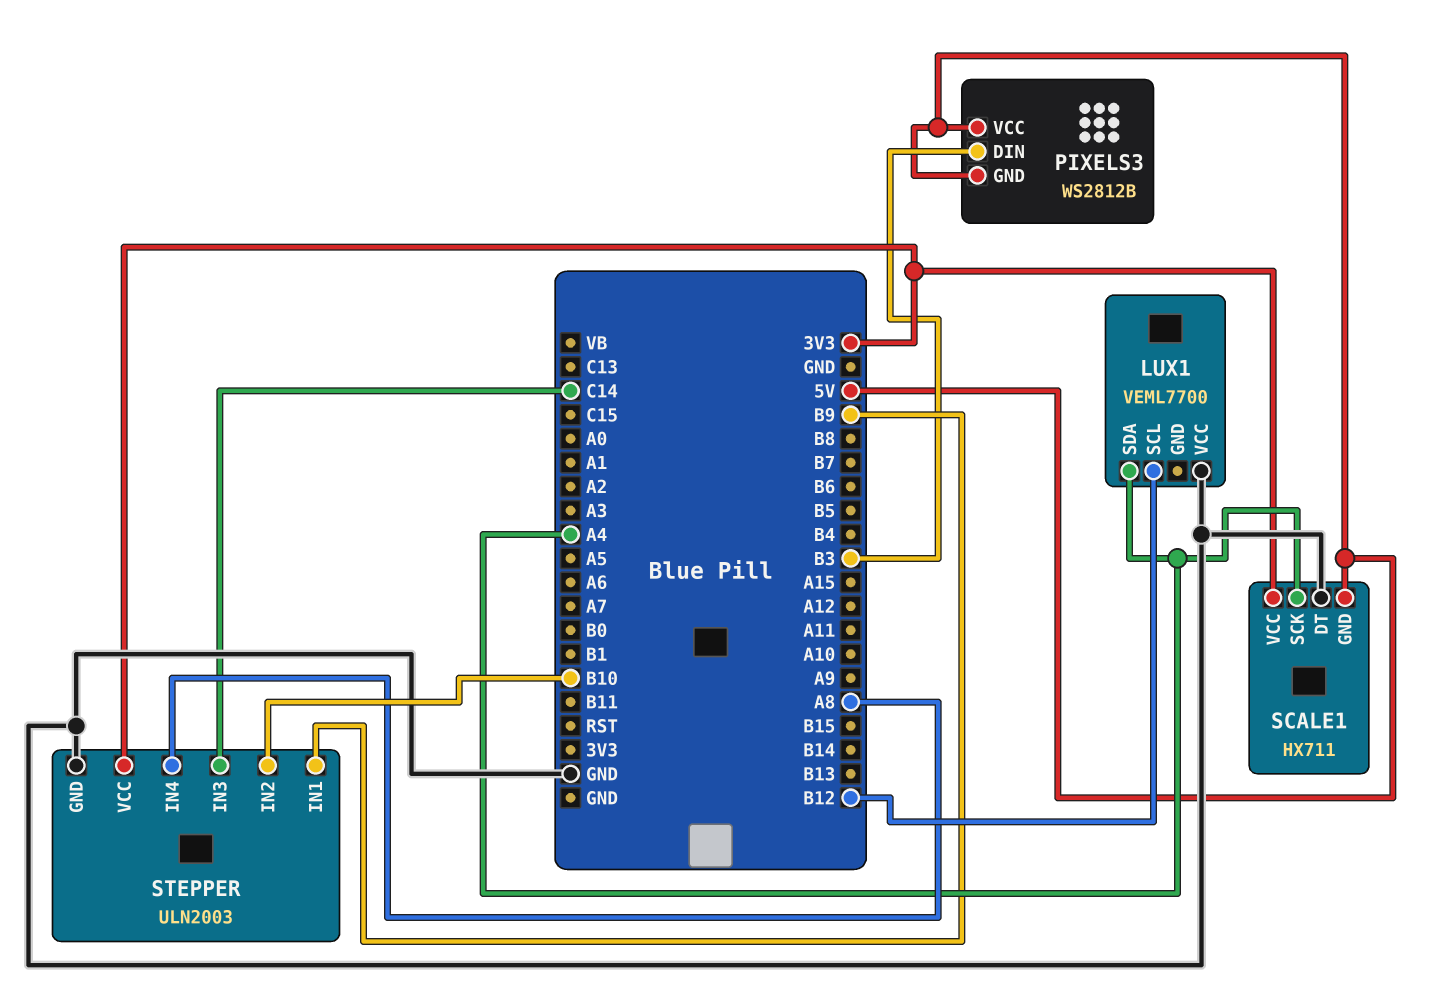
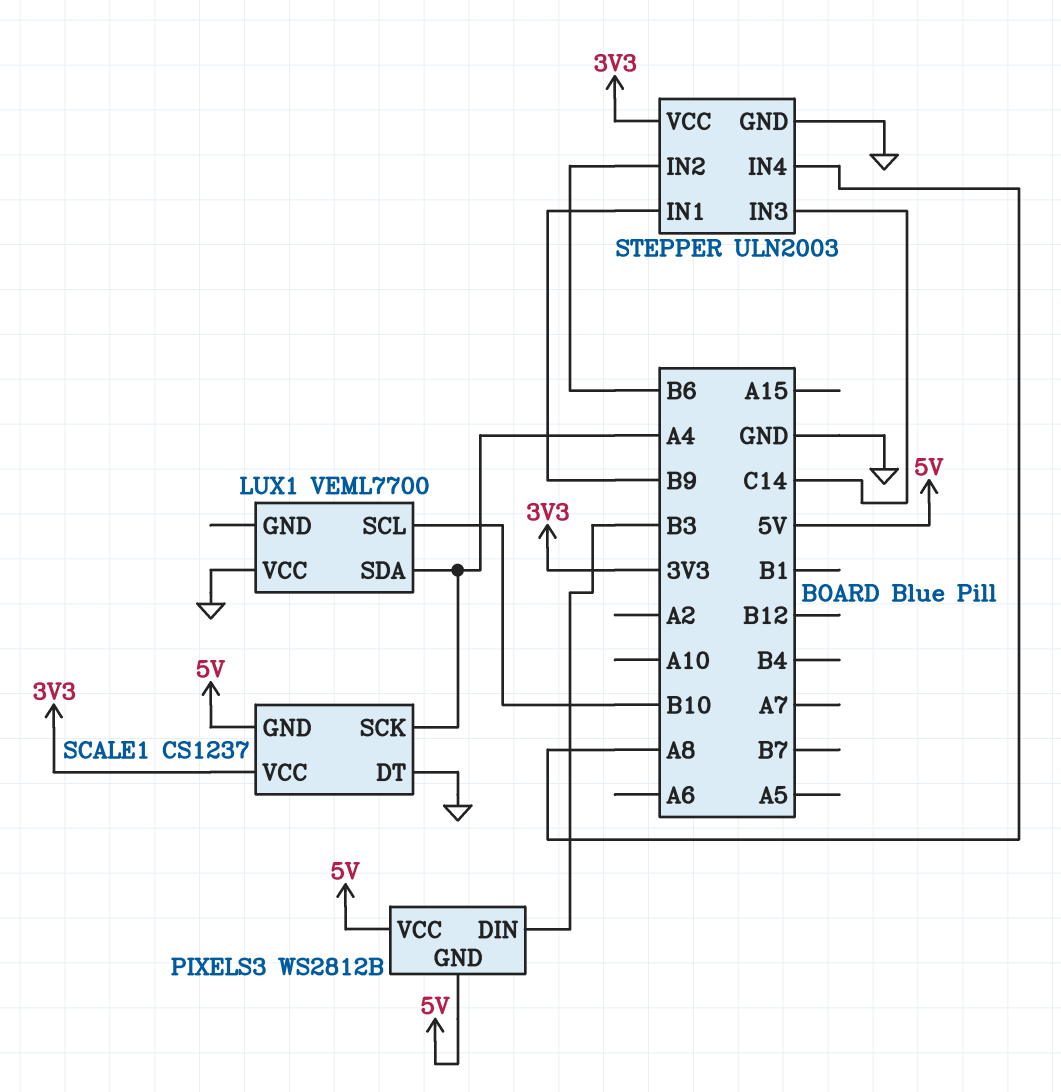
LUX1 pin SCL: B12 -> B10
SCALE1: HX711 -> CS1237
STEPPER pin IN2: B10 -> B6

